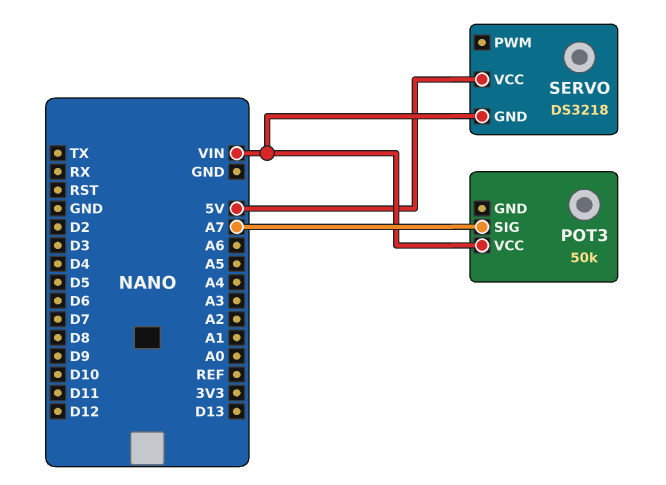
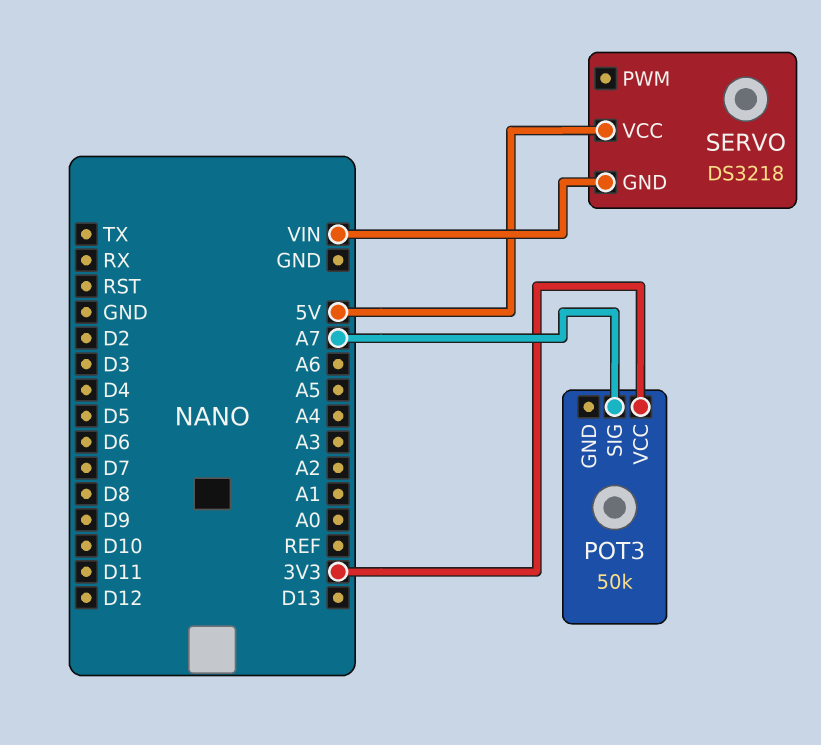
POT3 pin VCC: VIN -> 3V3

